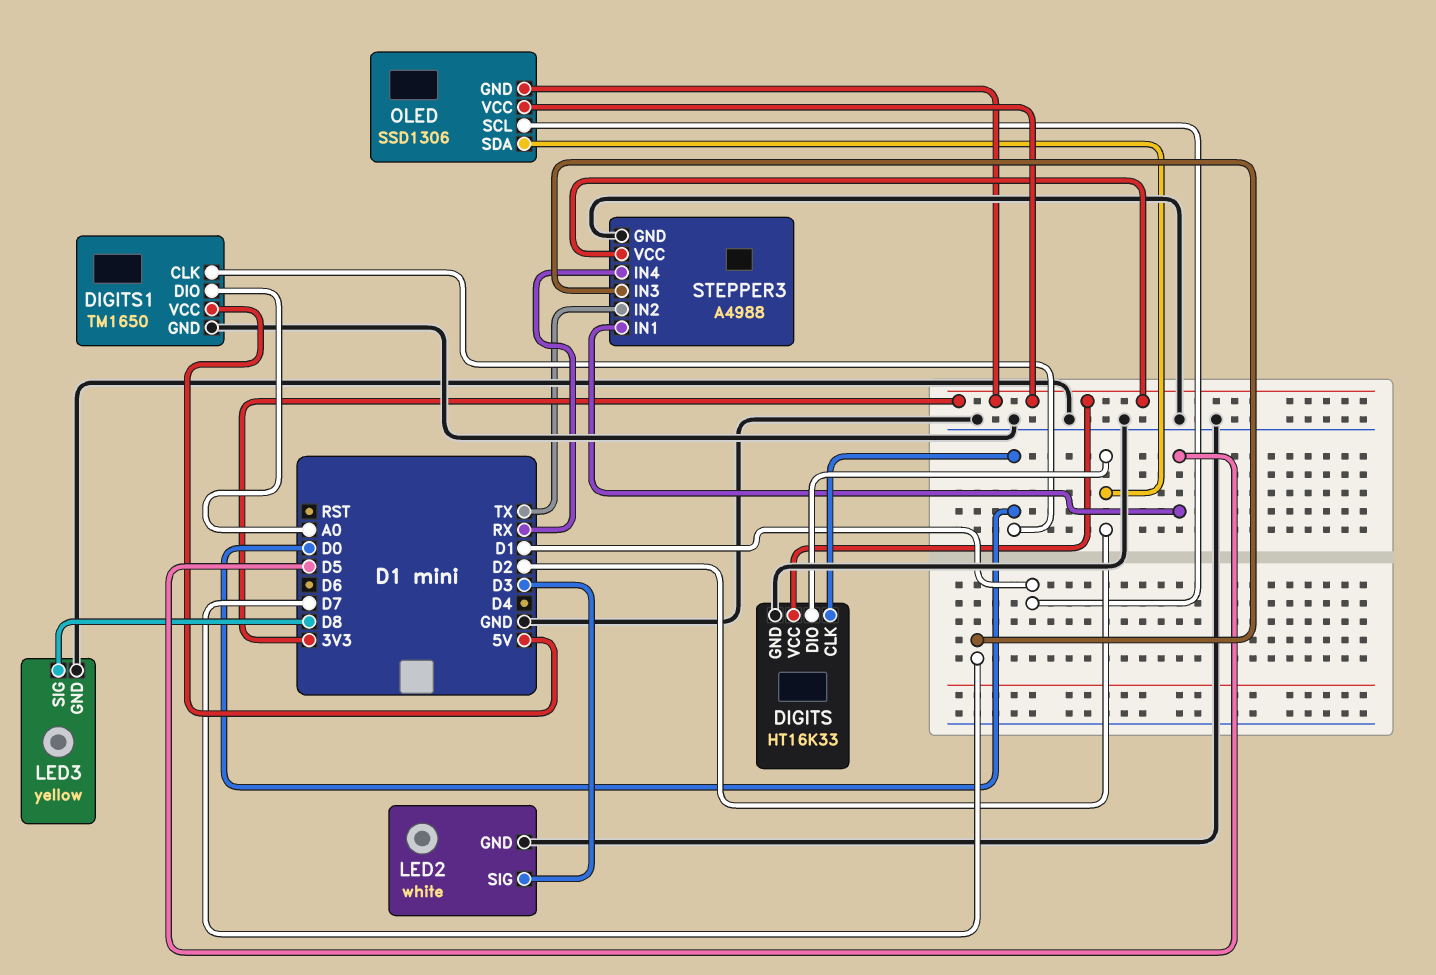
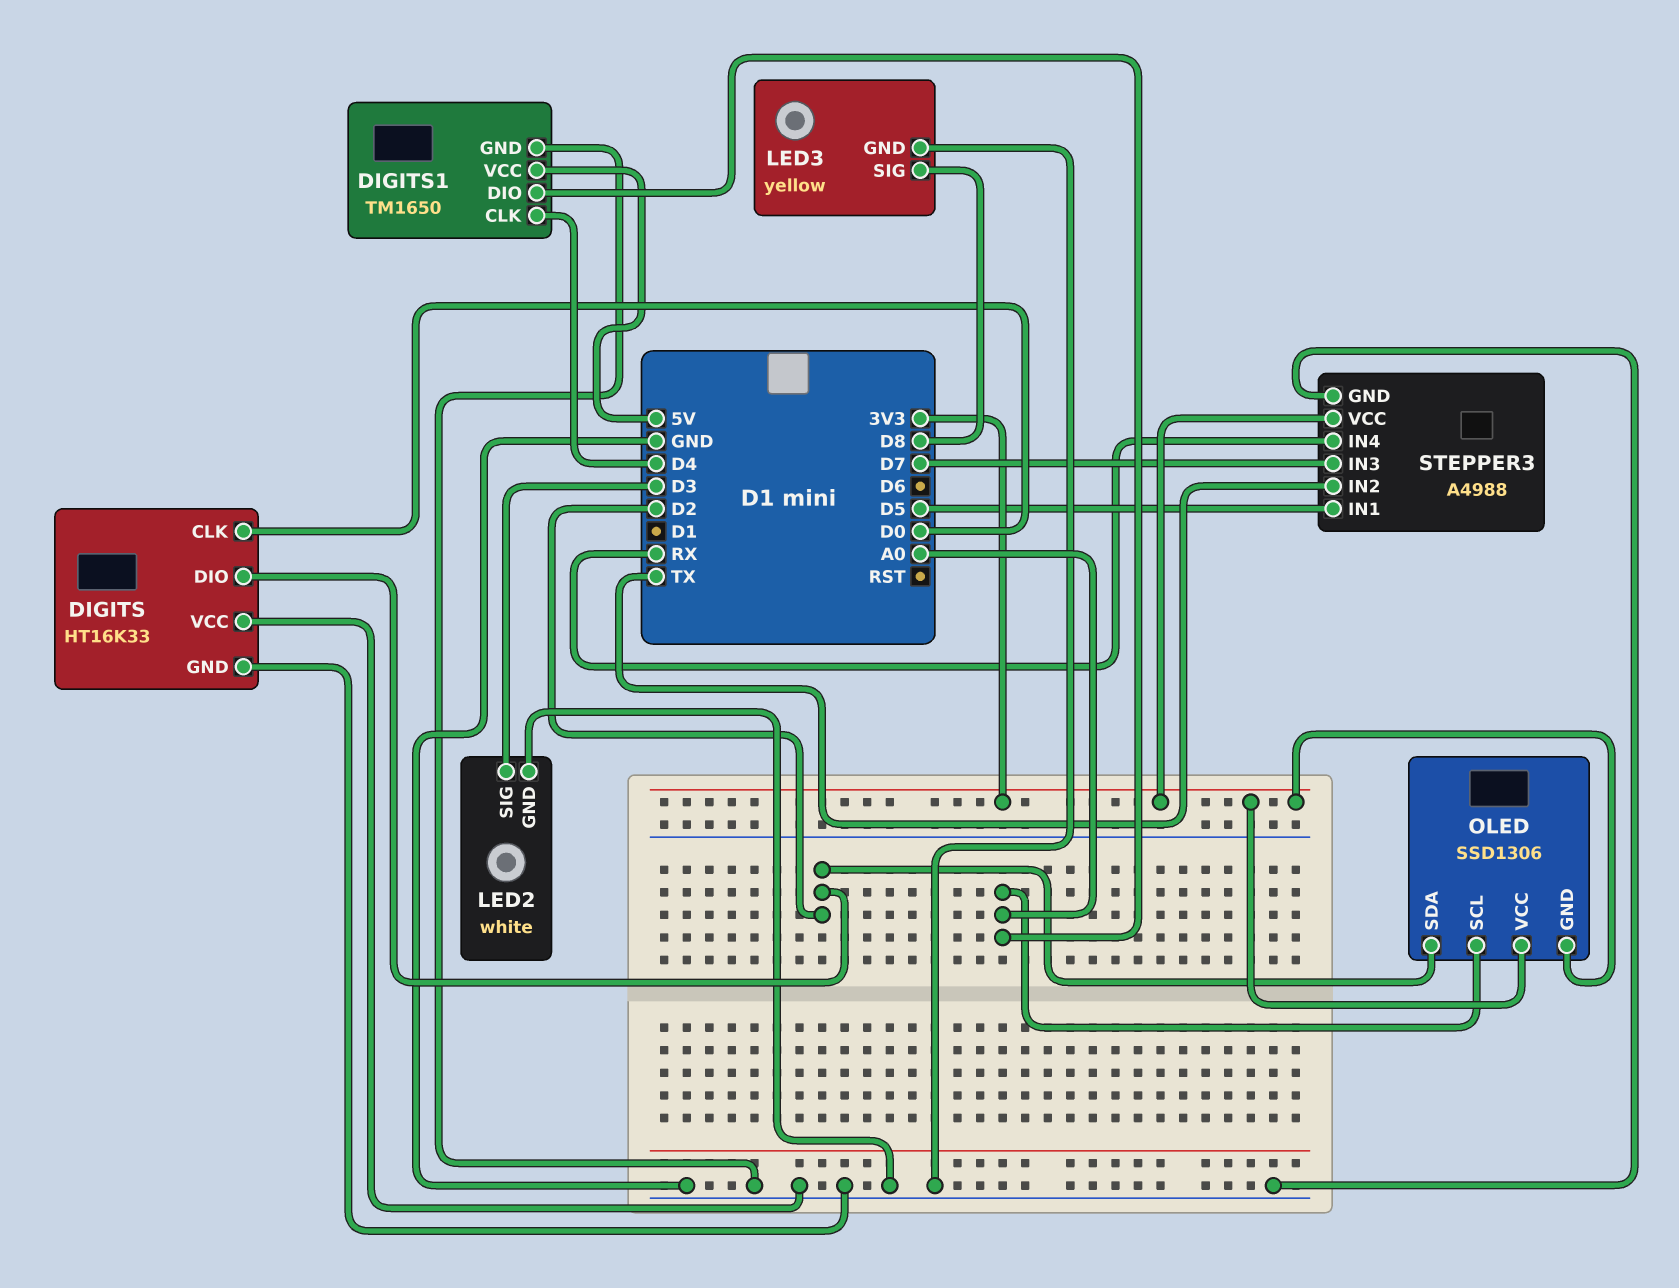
DIGITS pin VCC: 3V3 -> GND
DIGITS1 pin CLK: D0 -> D4
OLED pin SCL: D1 -> A0

